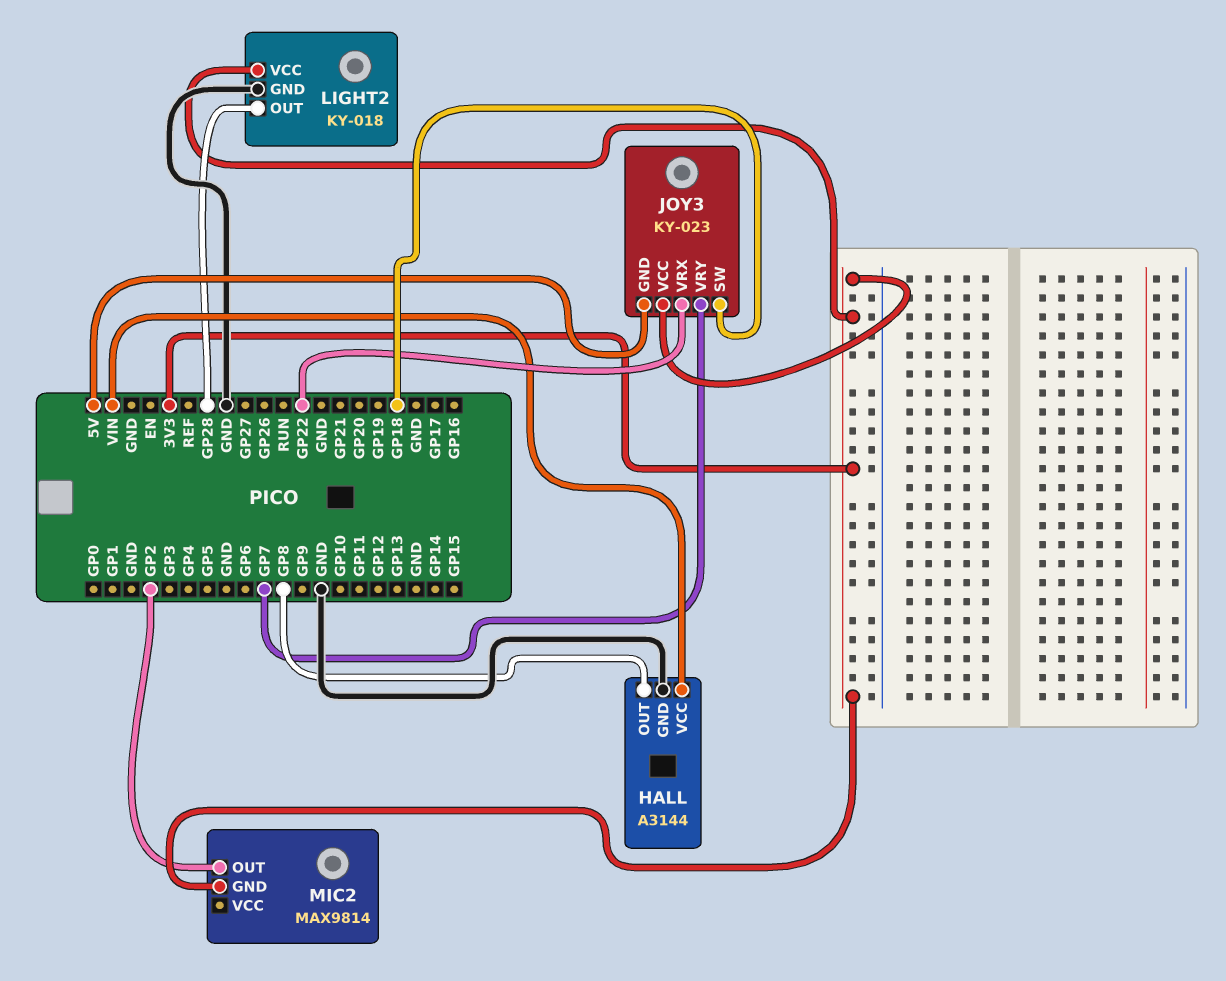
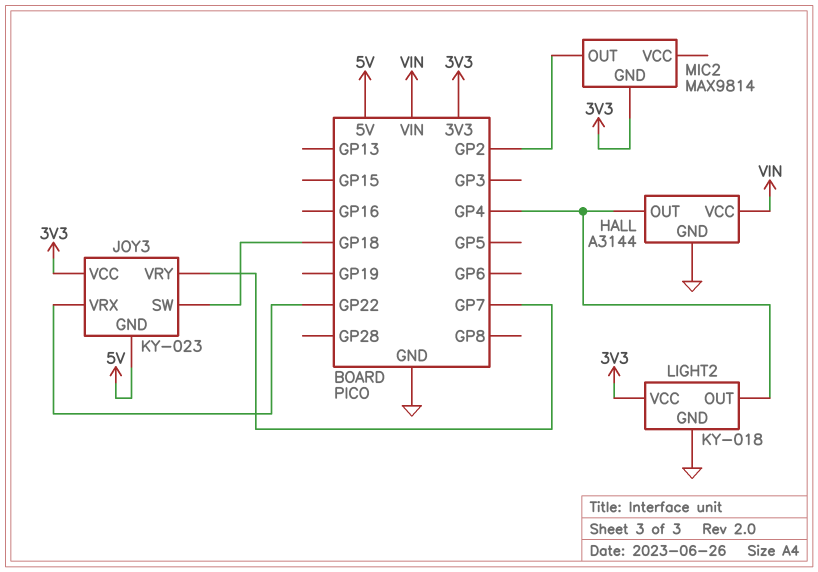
HALL pin OUT: GP8 -> GP4
LIGHT2 pin OUT: GP28 -> GP4

